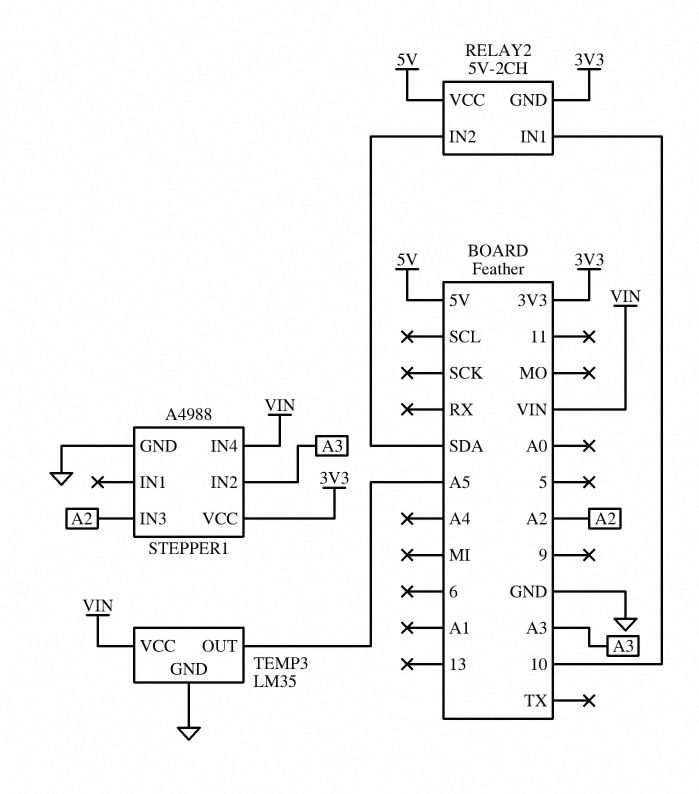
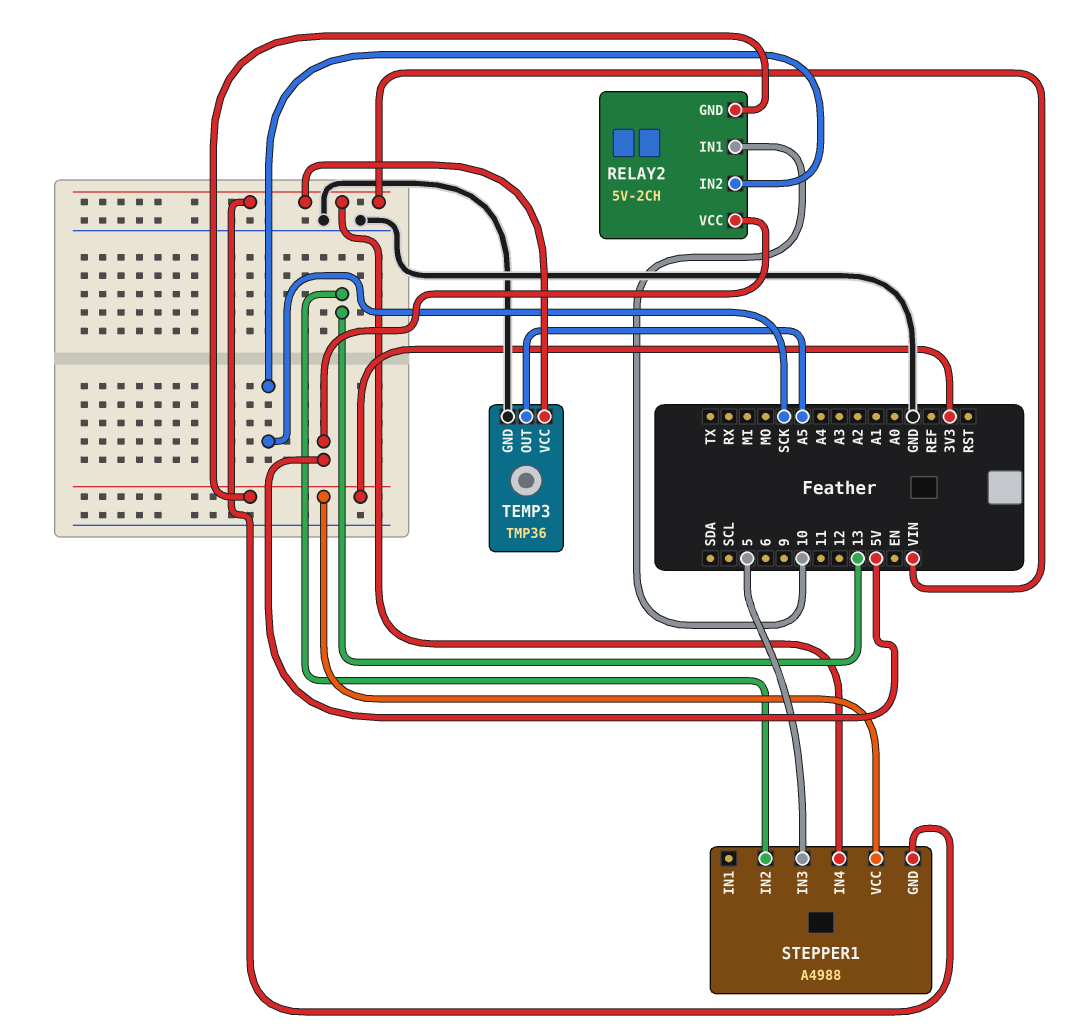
RELAY2 pin IN2: SDA -> SCK
STEPPER1 pin GND: GND -> VIN
STEPPER1 pin IN2: A3 -> 13
STEPPER1 pin IN3: A2 -> 5
TEMP3: LM35 -> TMP36

